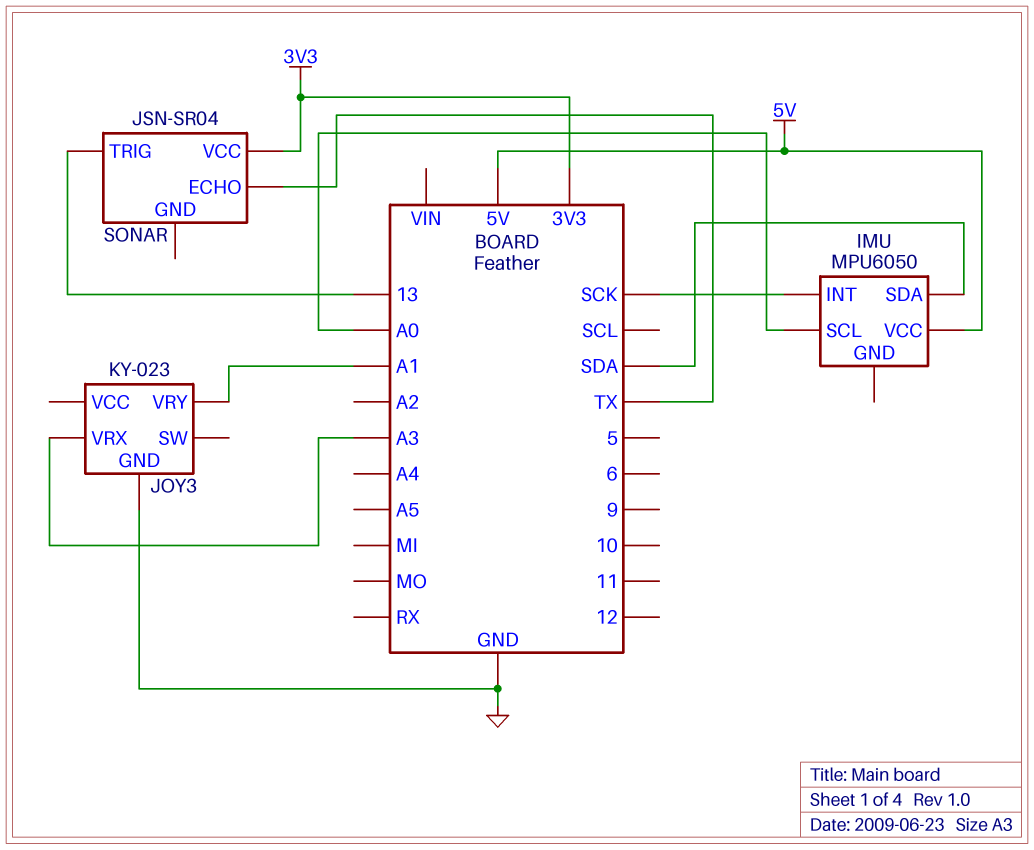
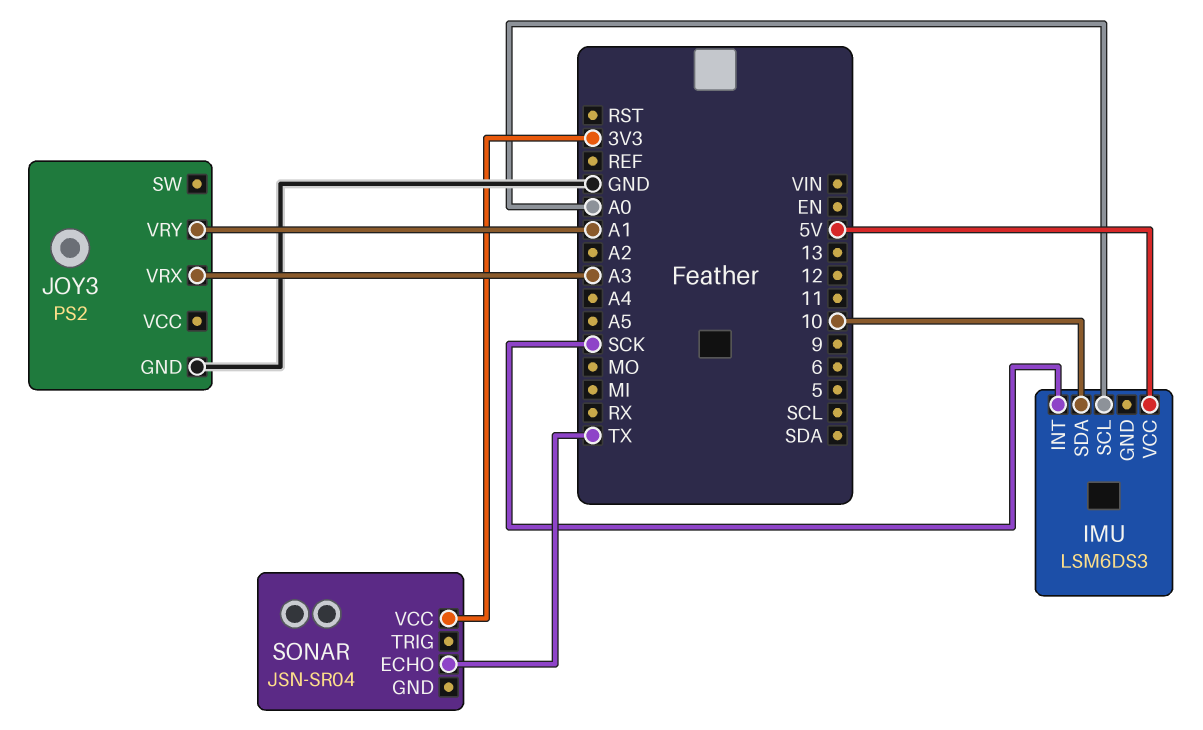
IMU: MPU6050 -> LSM6DS3
IMU pin SDA: SDA -> 10
JOY3: KY-023 -> PS2
SONAR pin TRIG: 13 -> none

